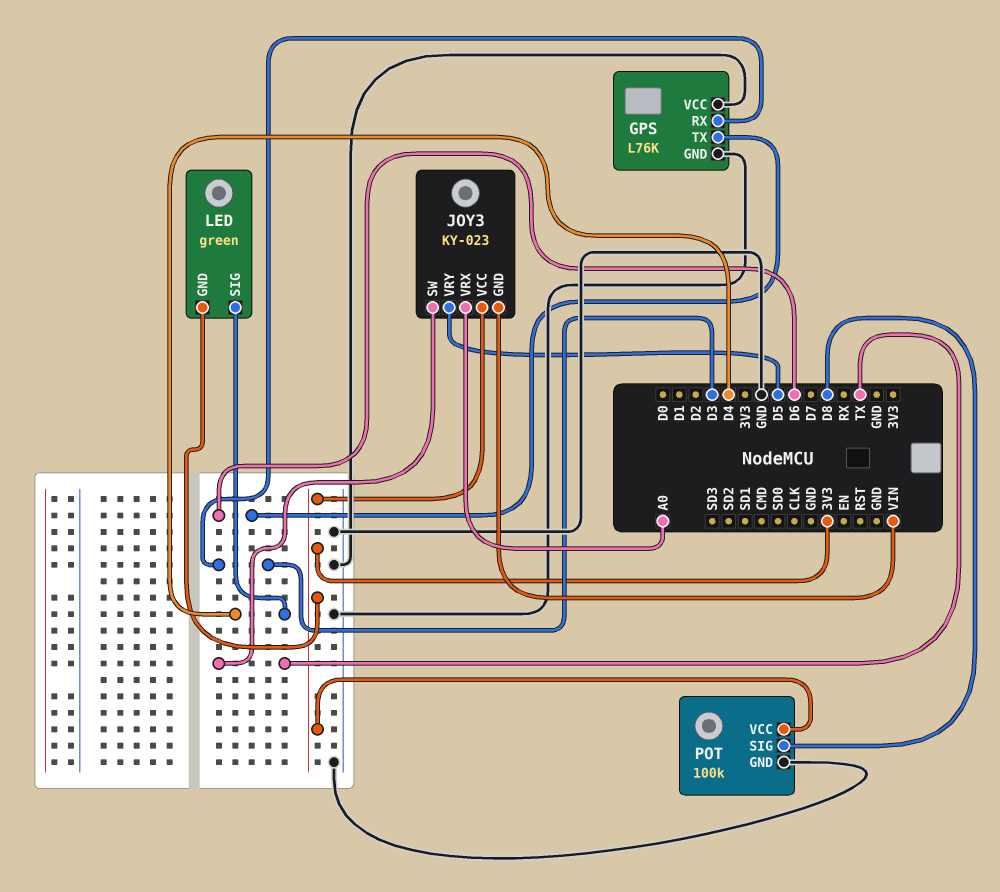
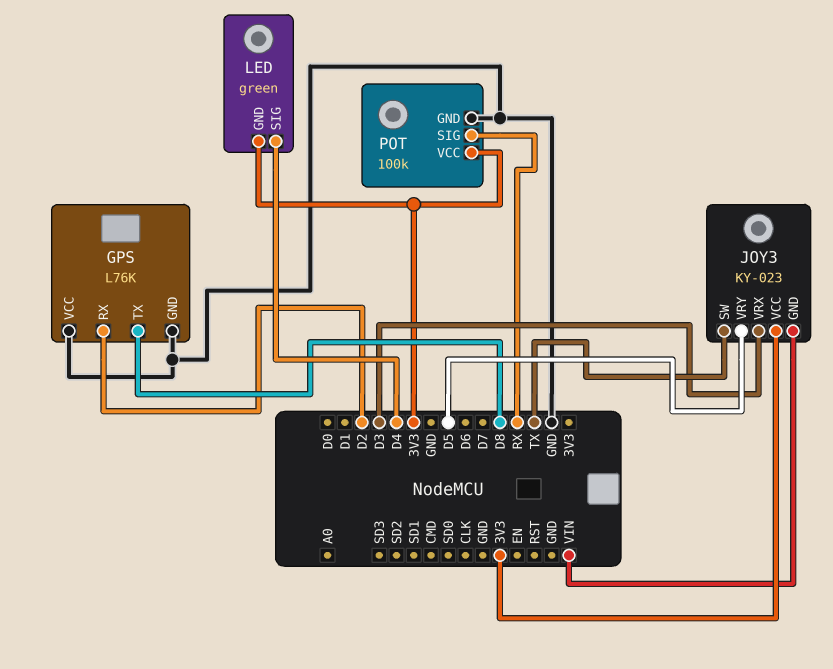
GPS pin RX: D3 -> D2
GPS pin TX: D6 -> D8
JOY3 pin VRX: A0 -> D3
POT pin SIG: D8 -> RX

